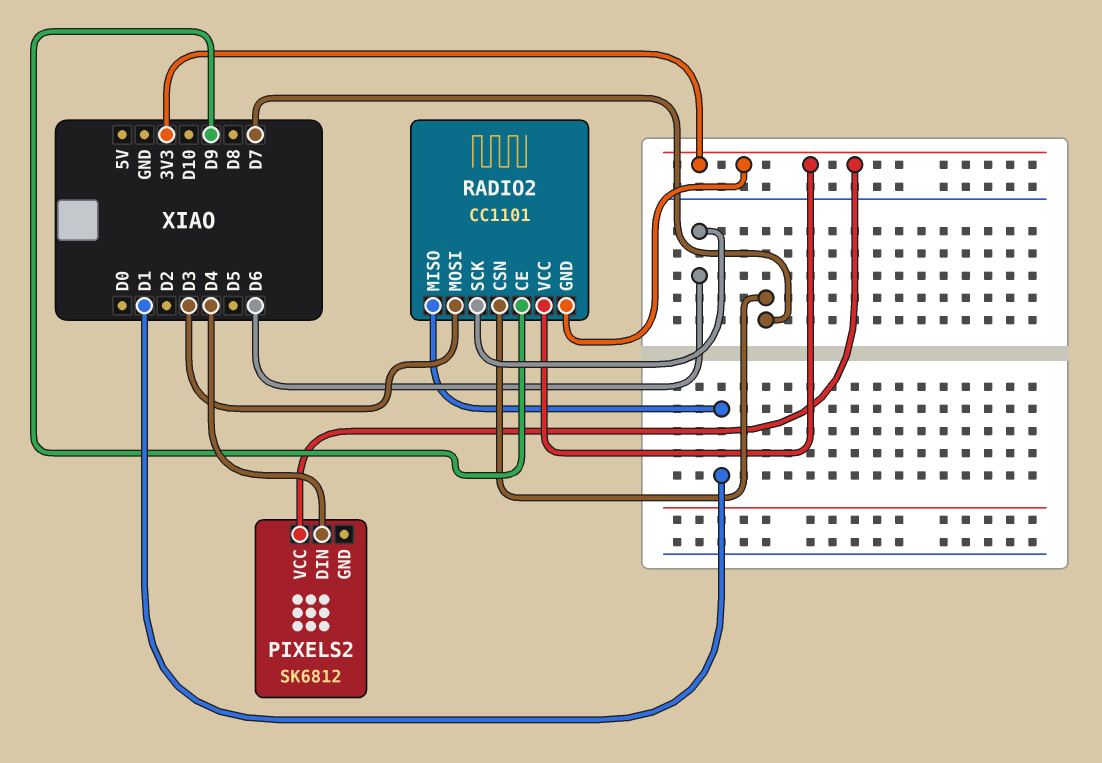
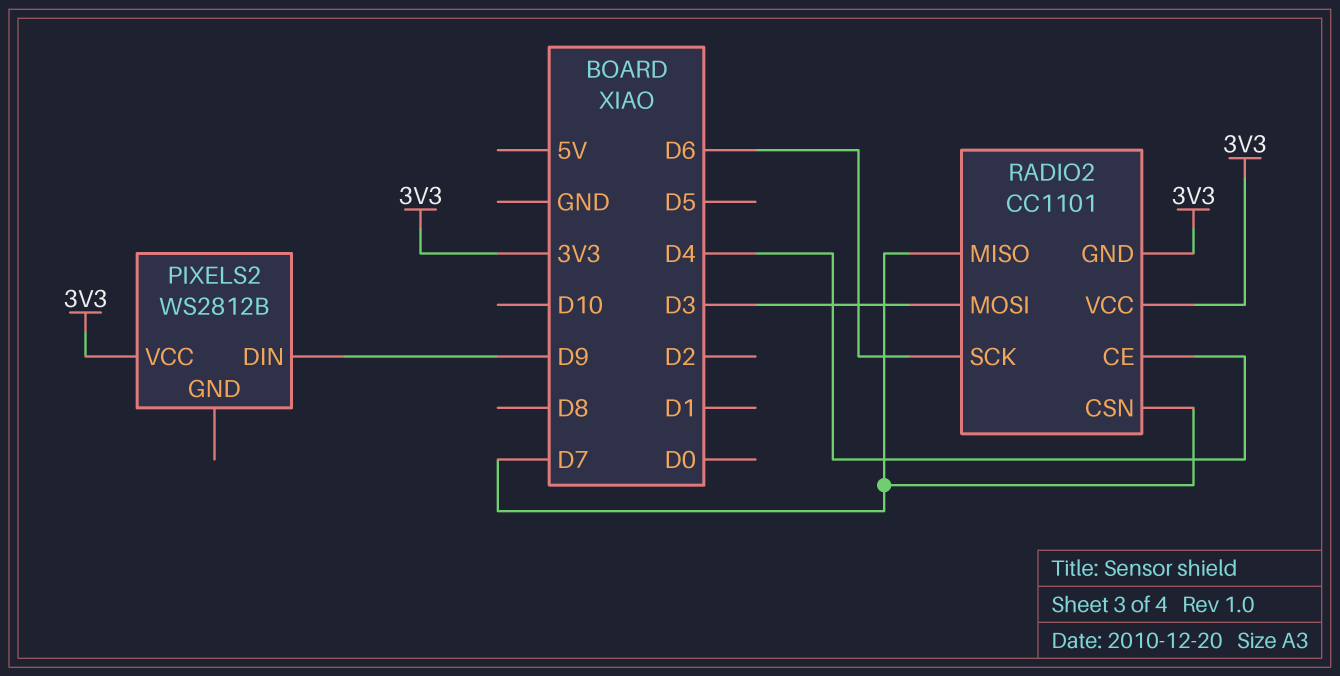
PIXELS2: SK6812 -> WS2812B
PIXELS2 pin DIN: D4 -> D9
RADIO2 pin CE: D9 -> D4
RADIO2 pin MISO: D1 -> D7

